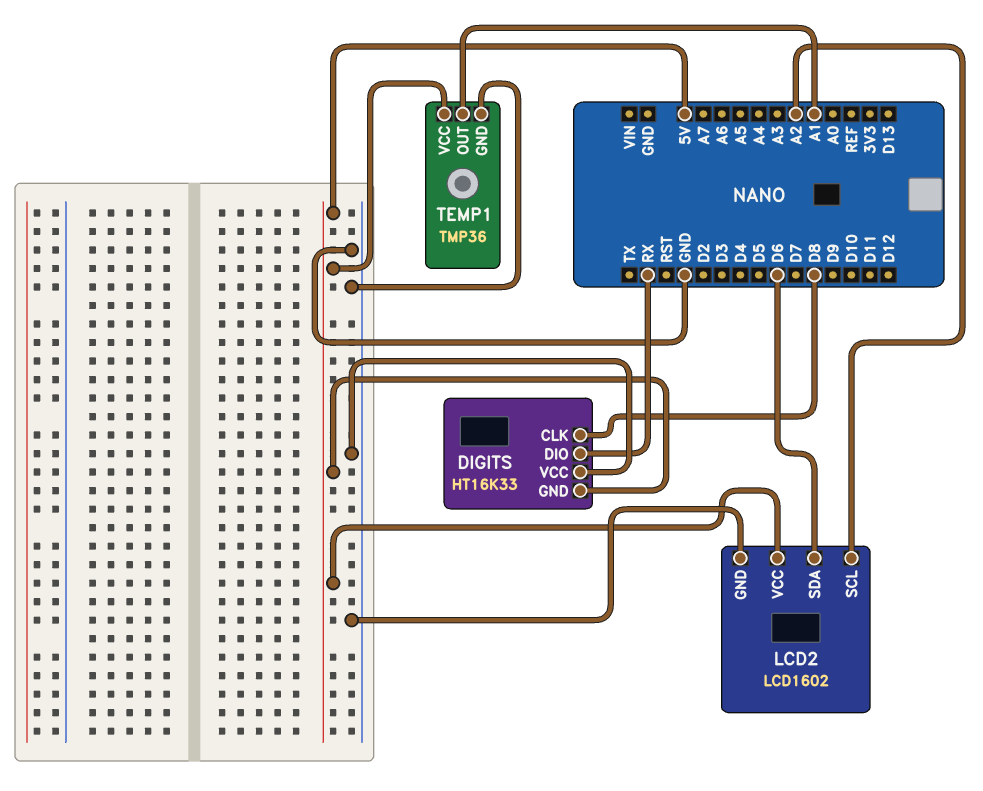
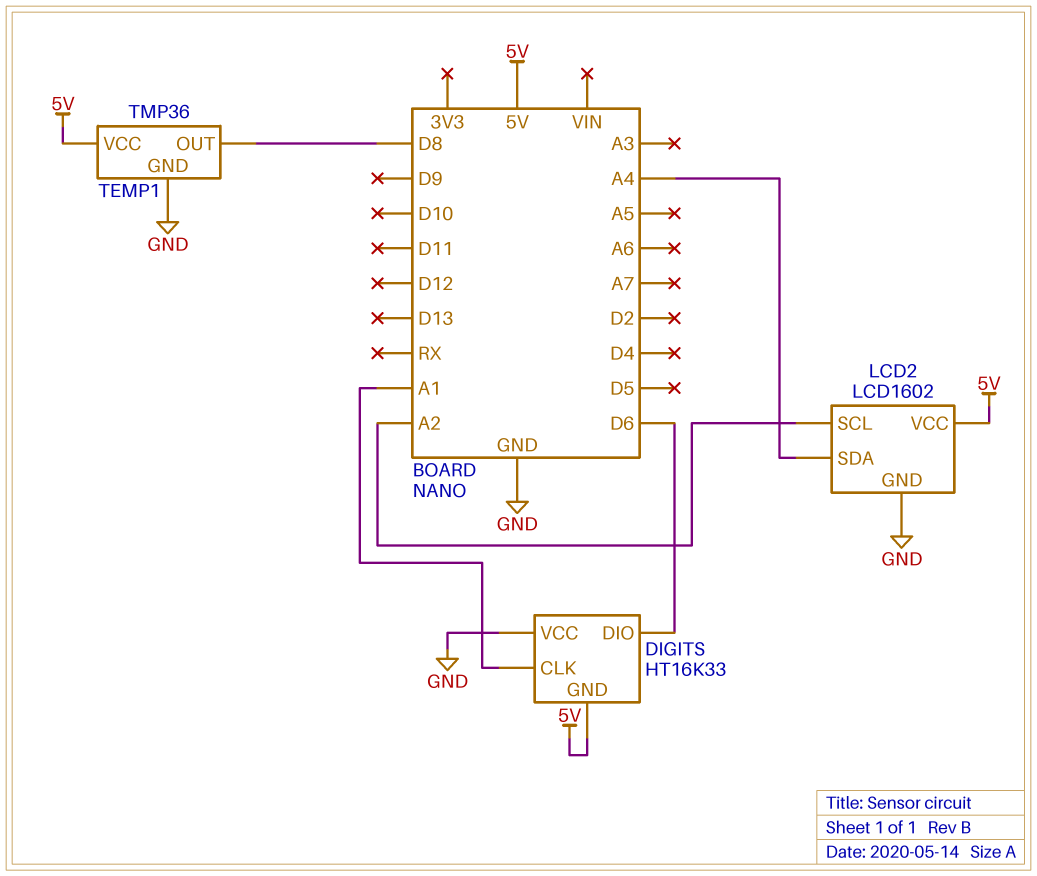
DIGITS pin CLK: D8 -> A1
DIGITS pin DIO: RX -> D6
LCD2 pin SDA: D6 -> A4
TEMP1 pin OUT: A1 -> D8

